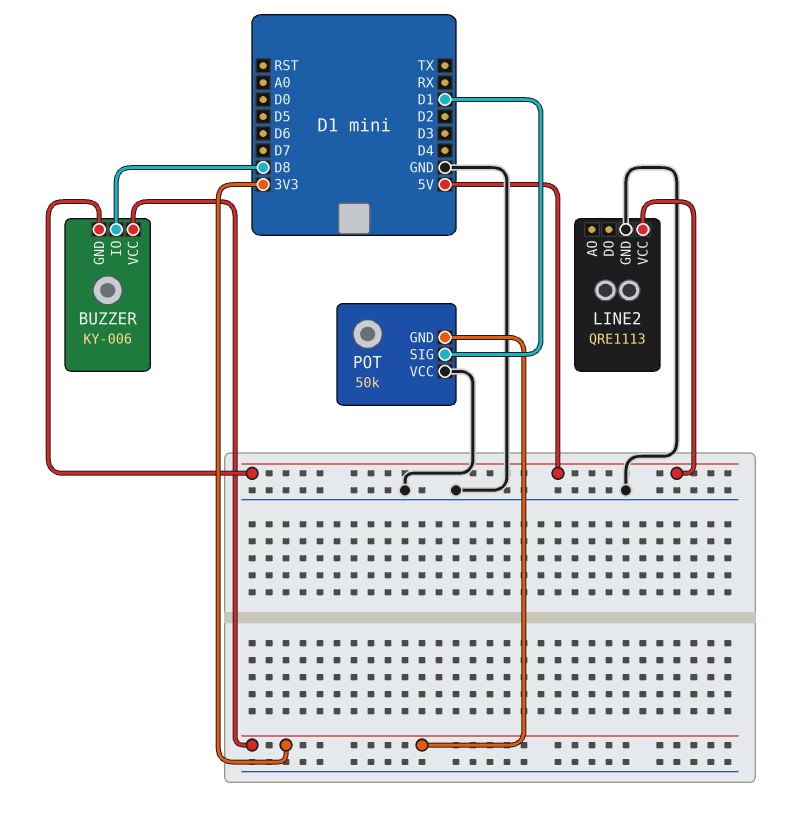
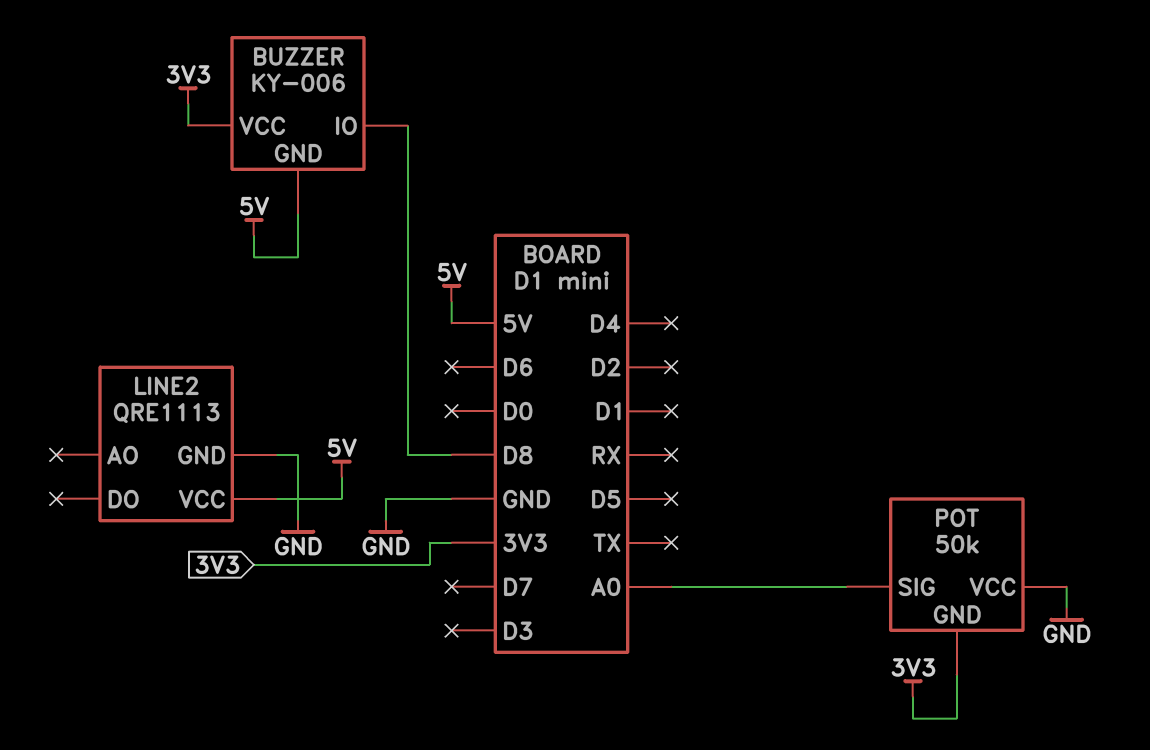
POT pin SIG: D1 -> A0

